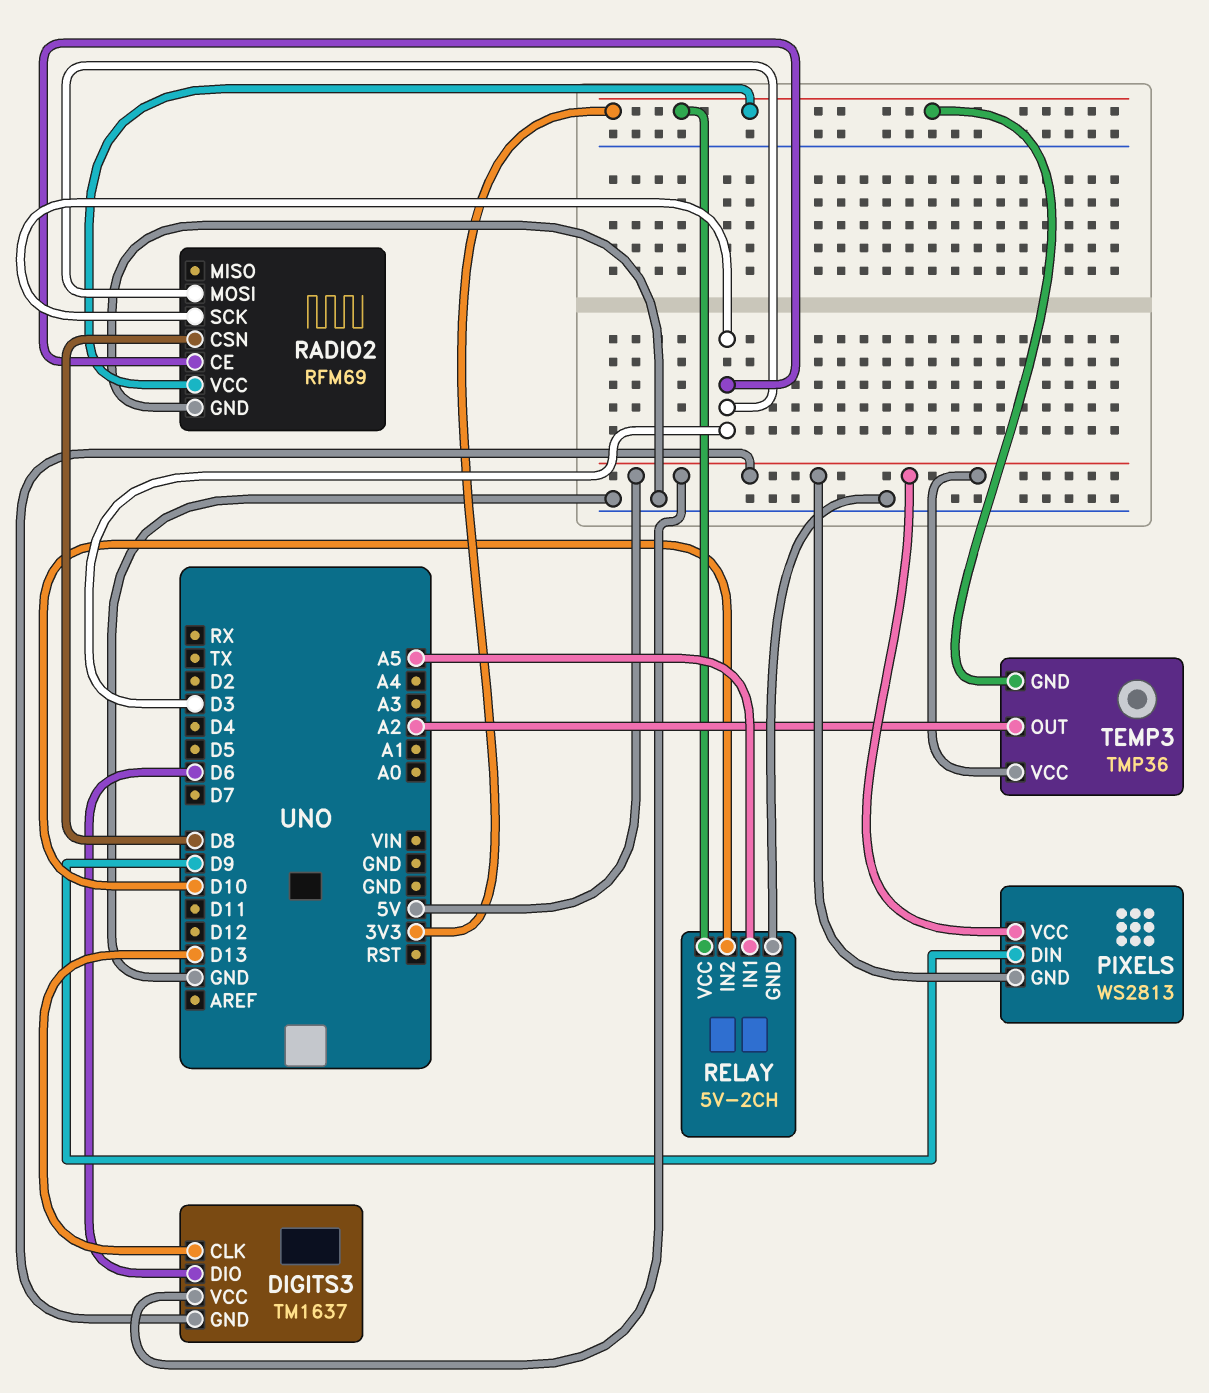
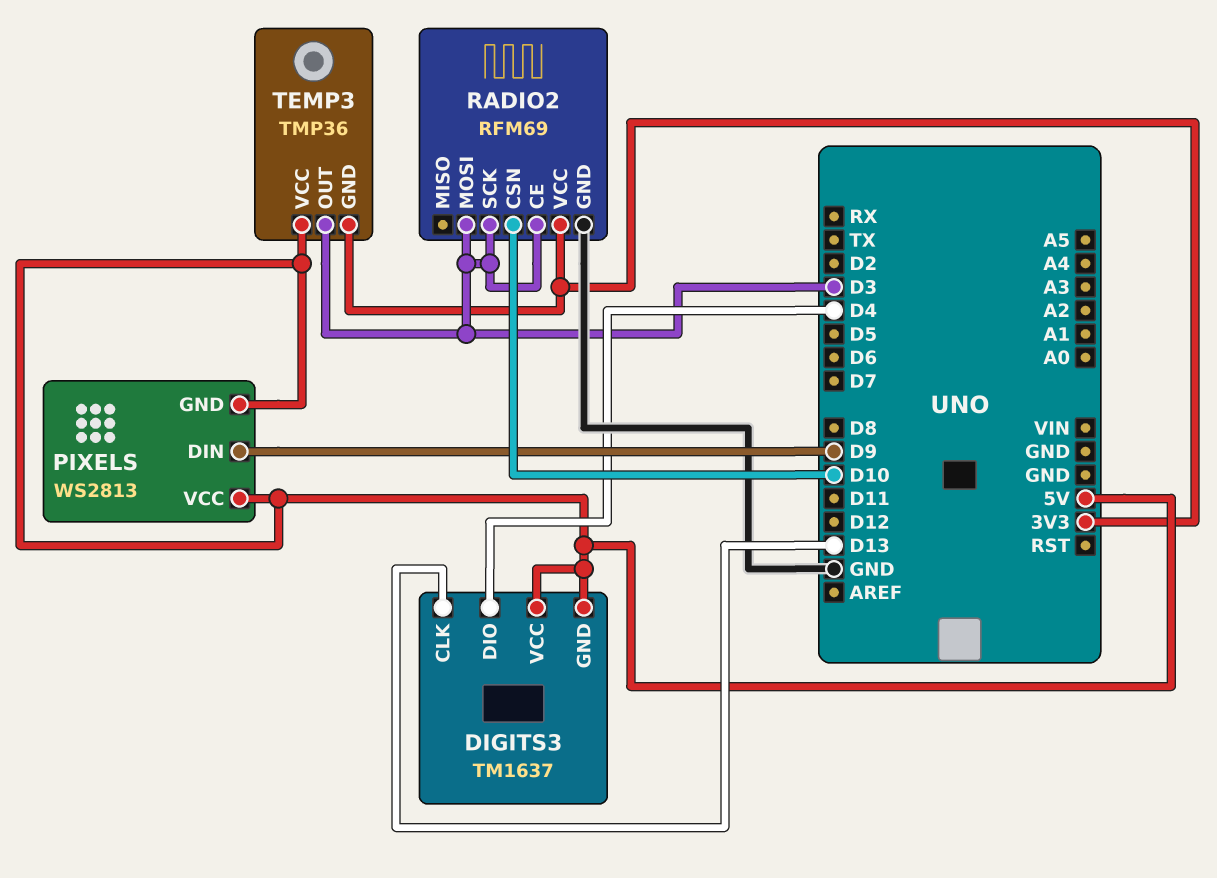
DIGITS3 pin DIO: D6 -> D4
RADIO2 pin CSN: D8 -> D10
RELAY: 5V-2CH -> none
RELAY pin GND: GND -> none
RELAY pin IN1: A5 -> none
RELAY pin IN2: D10 -> none
RELAY pin VCC: 3V3 -> none
TEMP3 pin OUT: A2 -> D3

